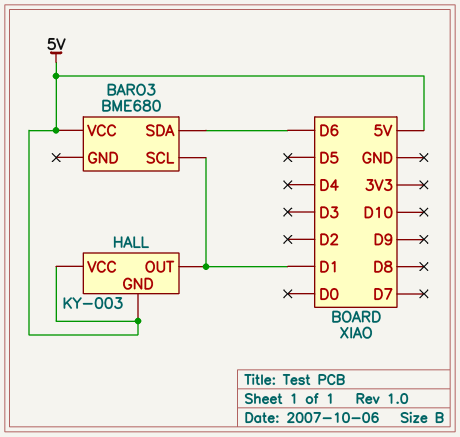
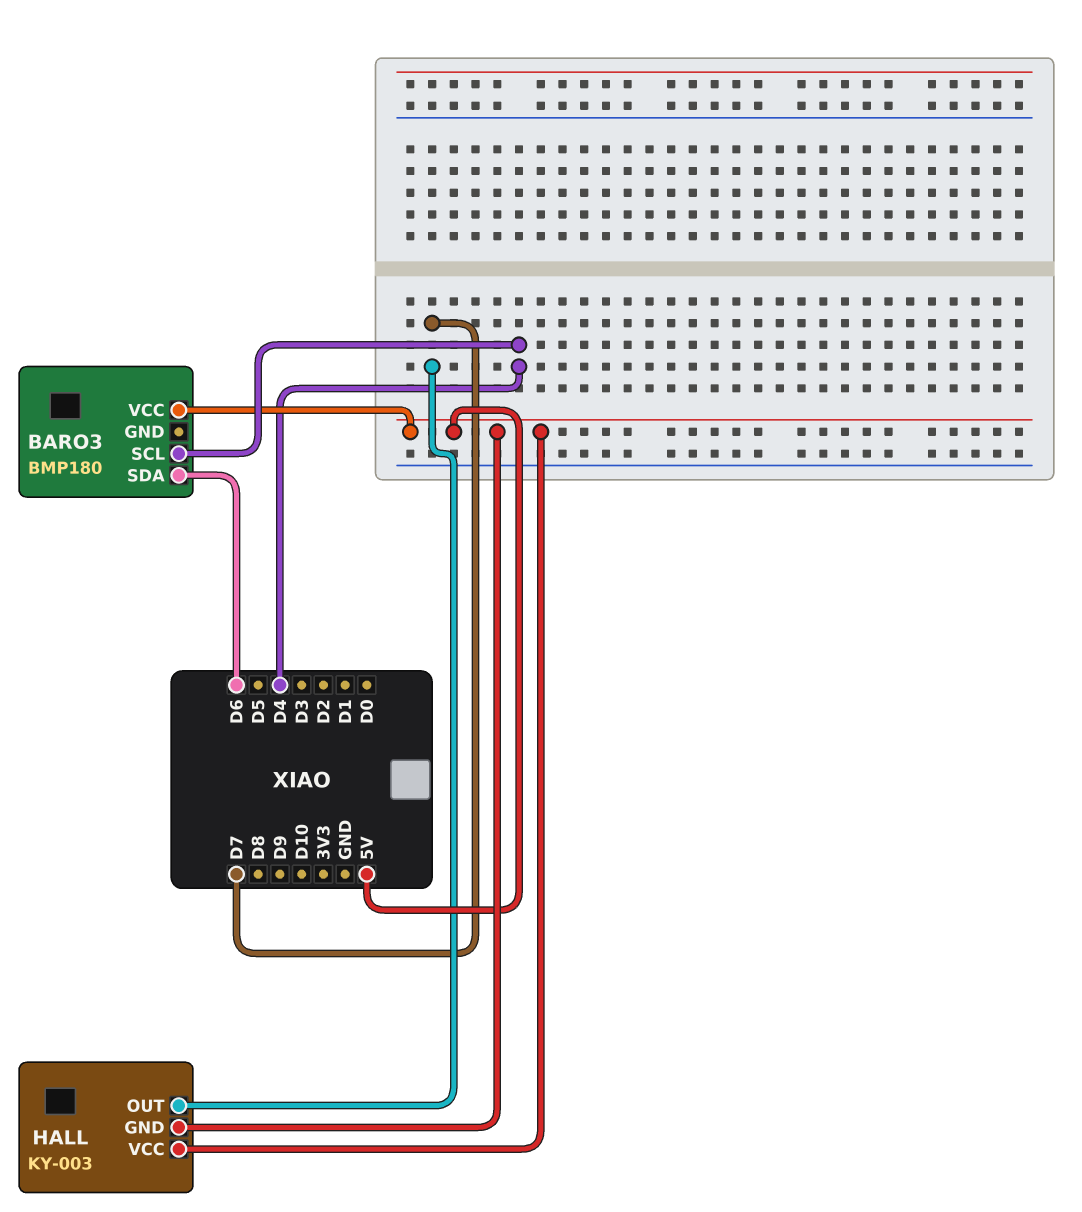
BARO3: BME680 -> BMP180
BARO3 pin SCL: D1 -> D4
HALL pin OUT: D1 -> D7

